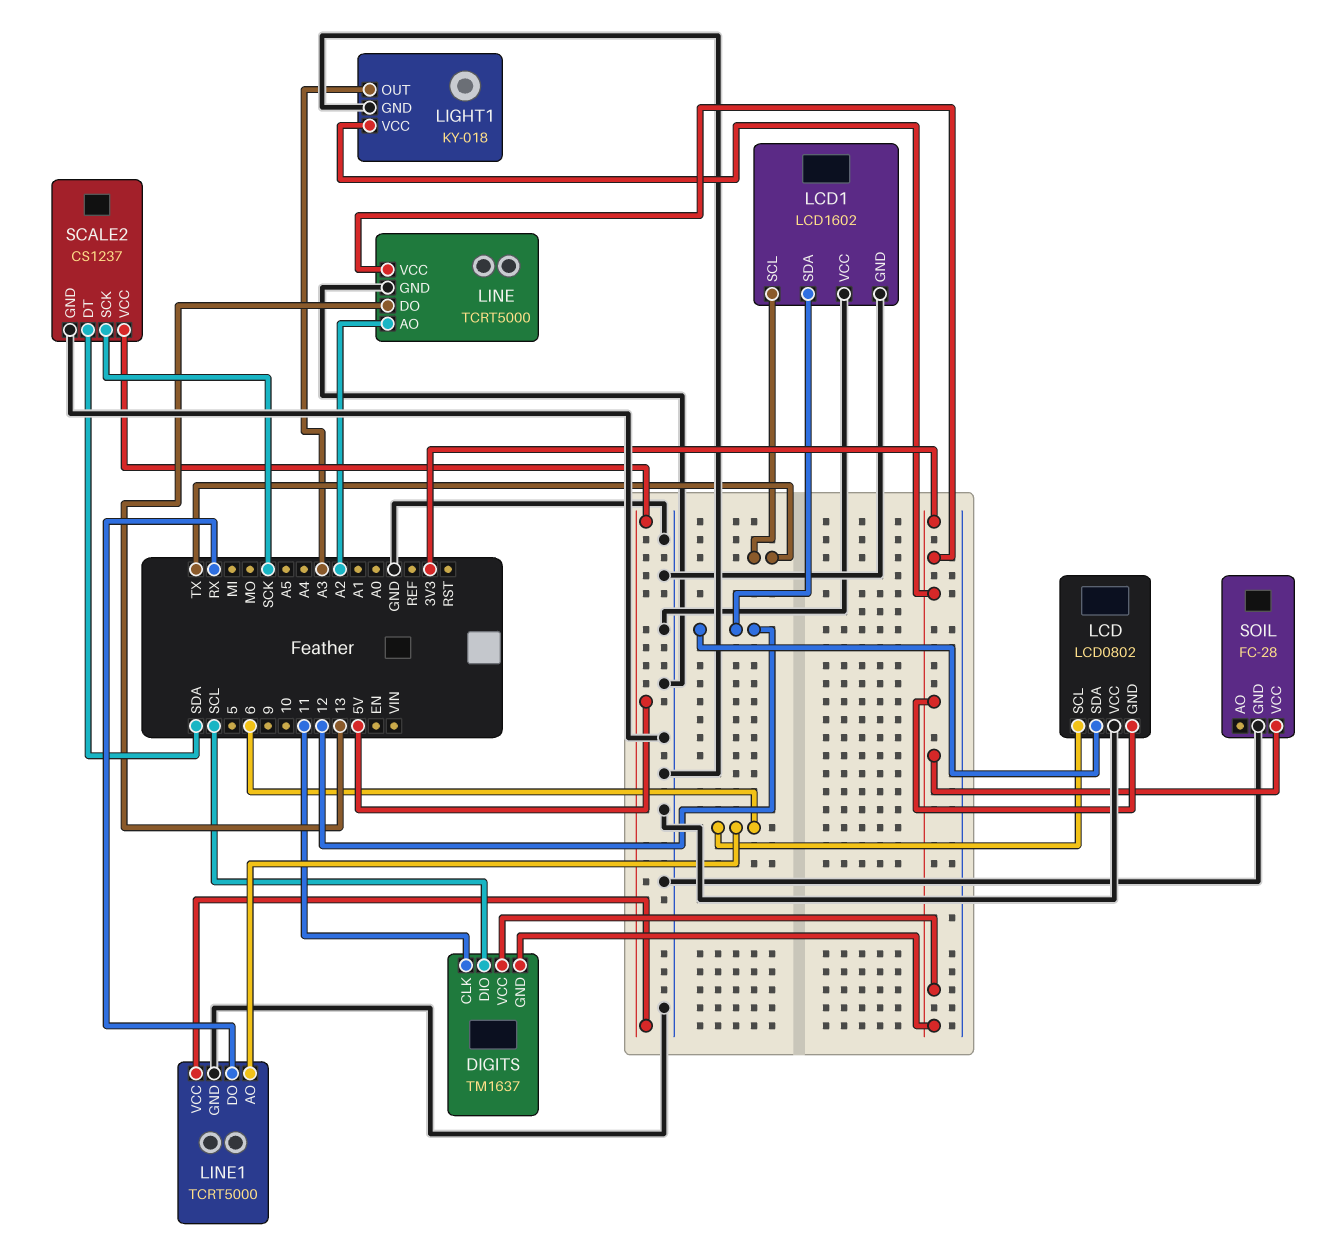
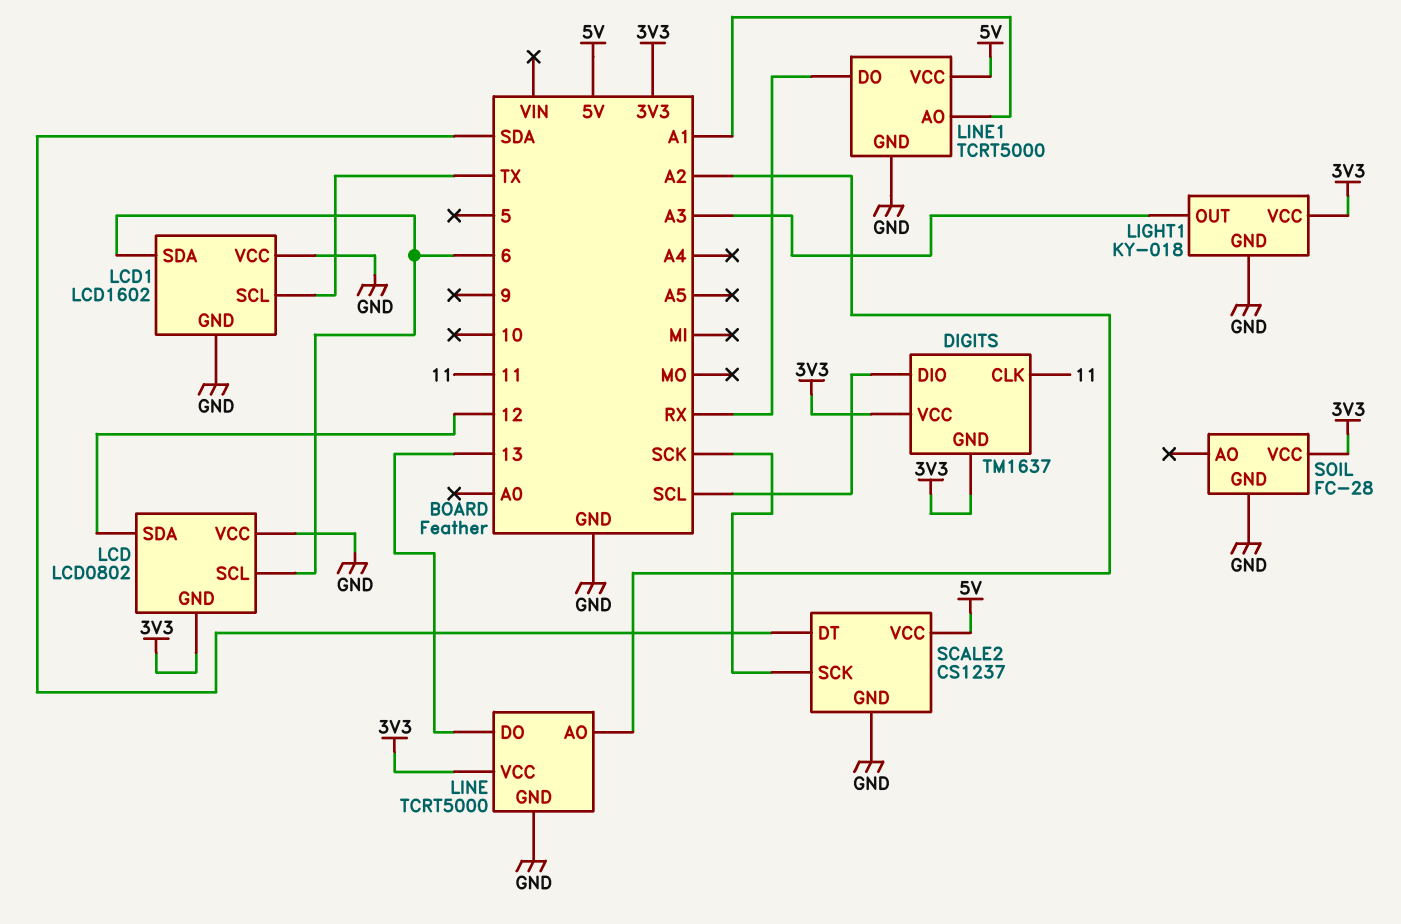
LCD1 pin SDA: 12 -> 6
LINE1 pin AO: 6 -> A1

